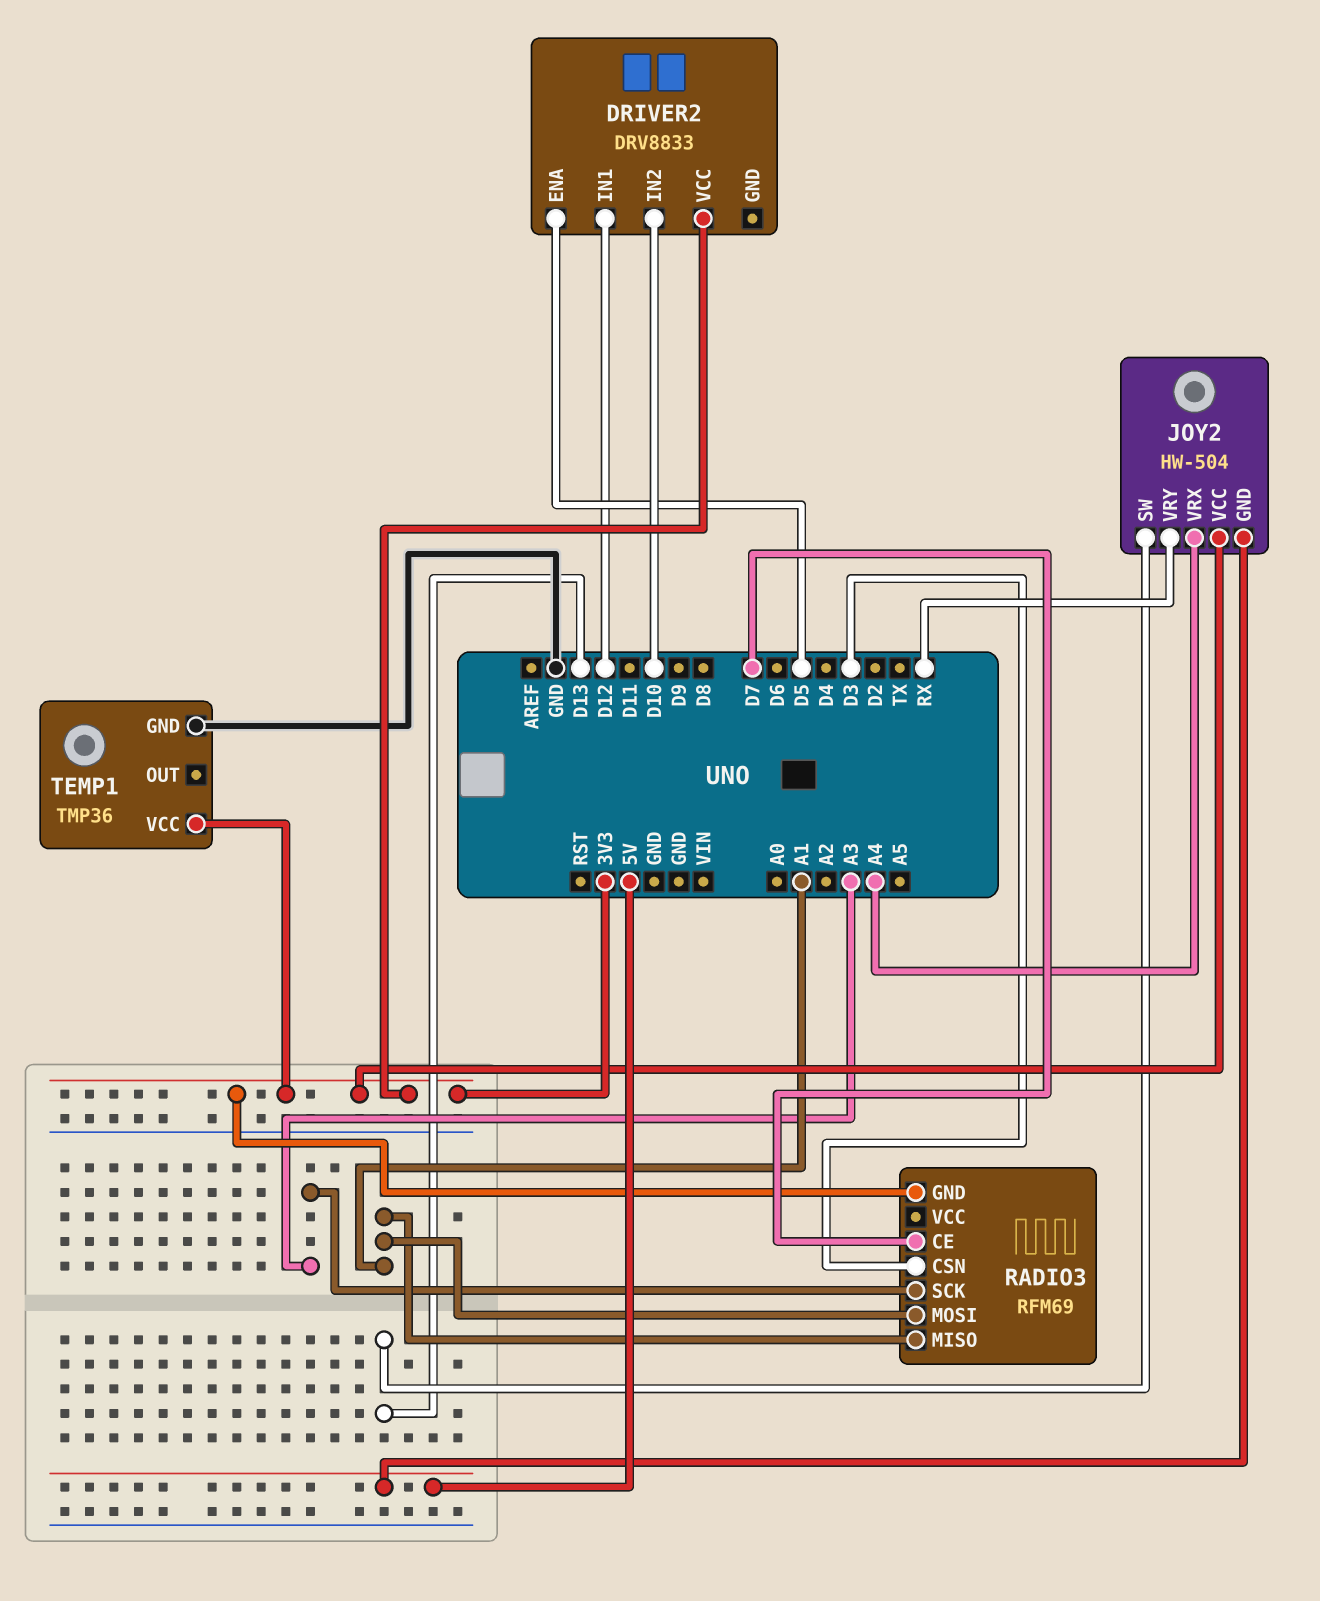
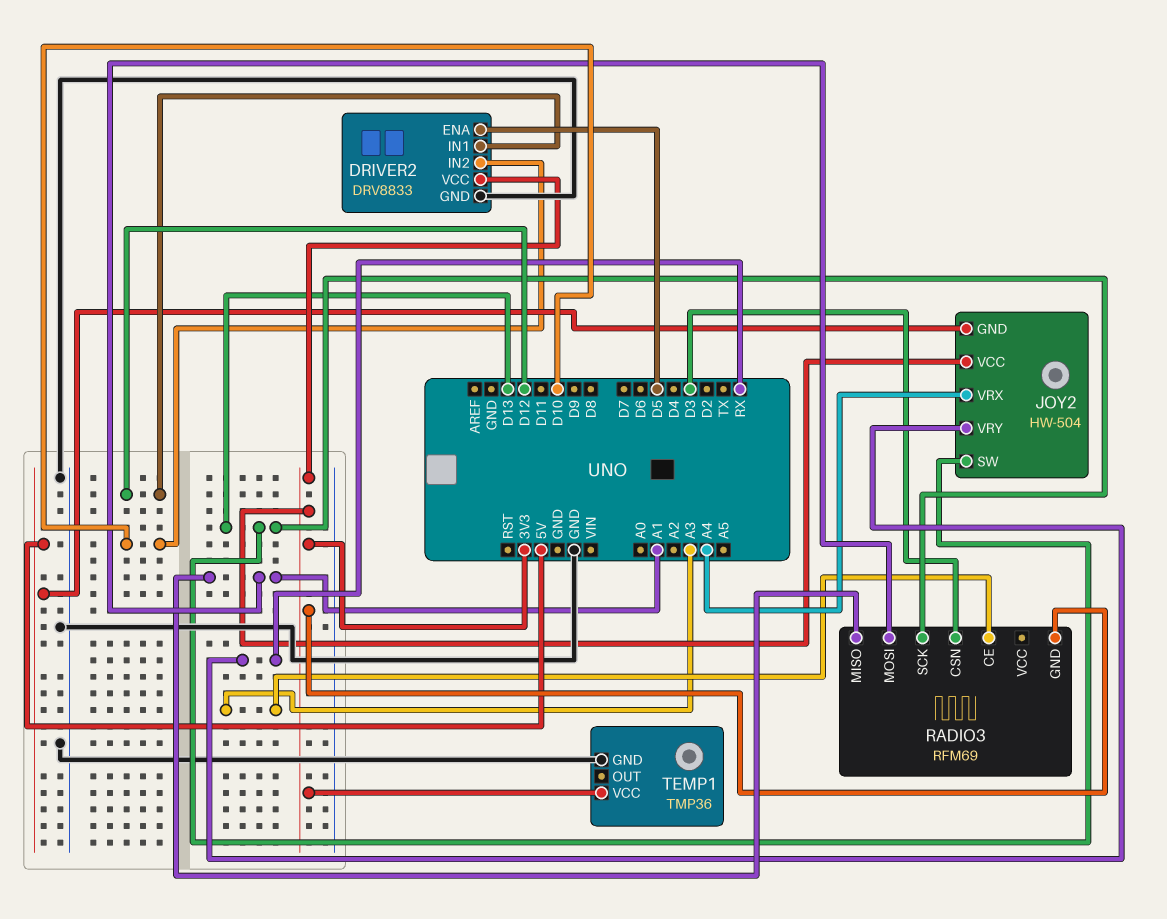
DRIVER2 pin GND: none -> GND
RADIO3 pin CE: D7 -> A3
RADIO3 pin SCK: A3 -> D13

